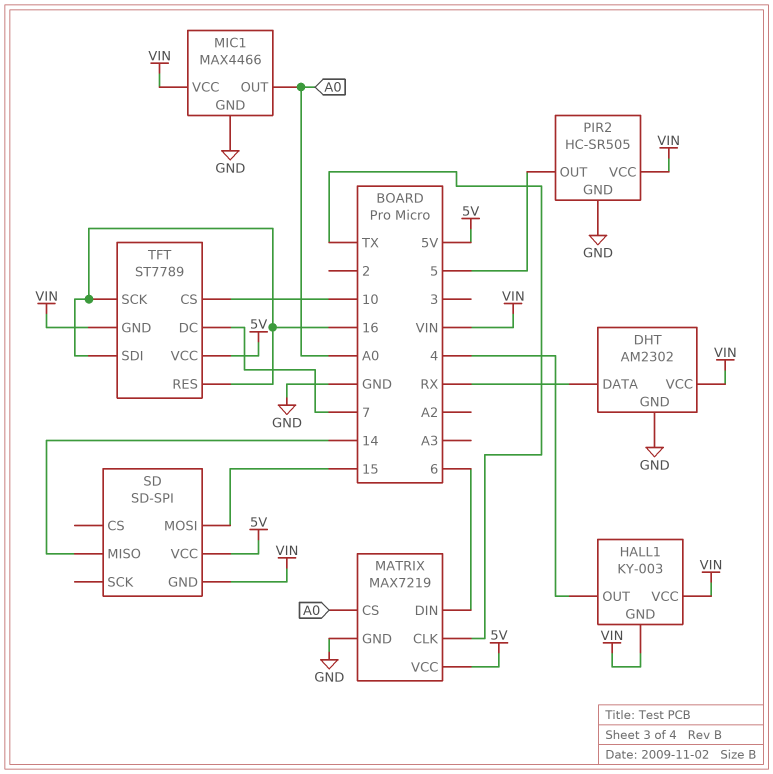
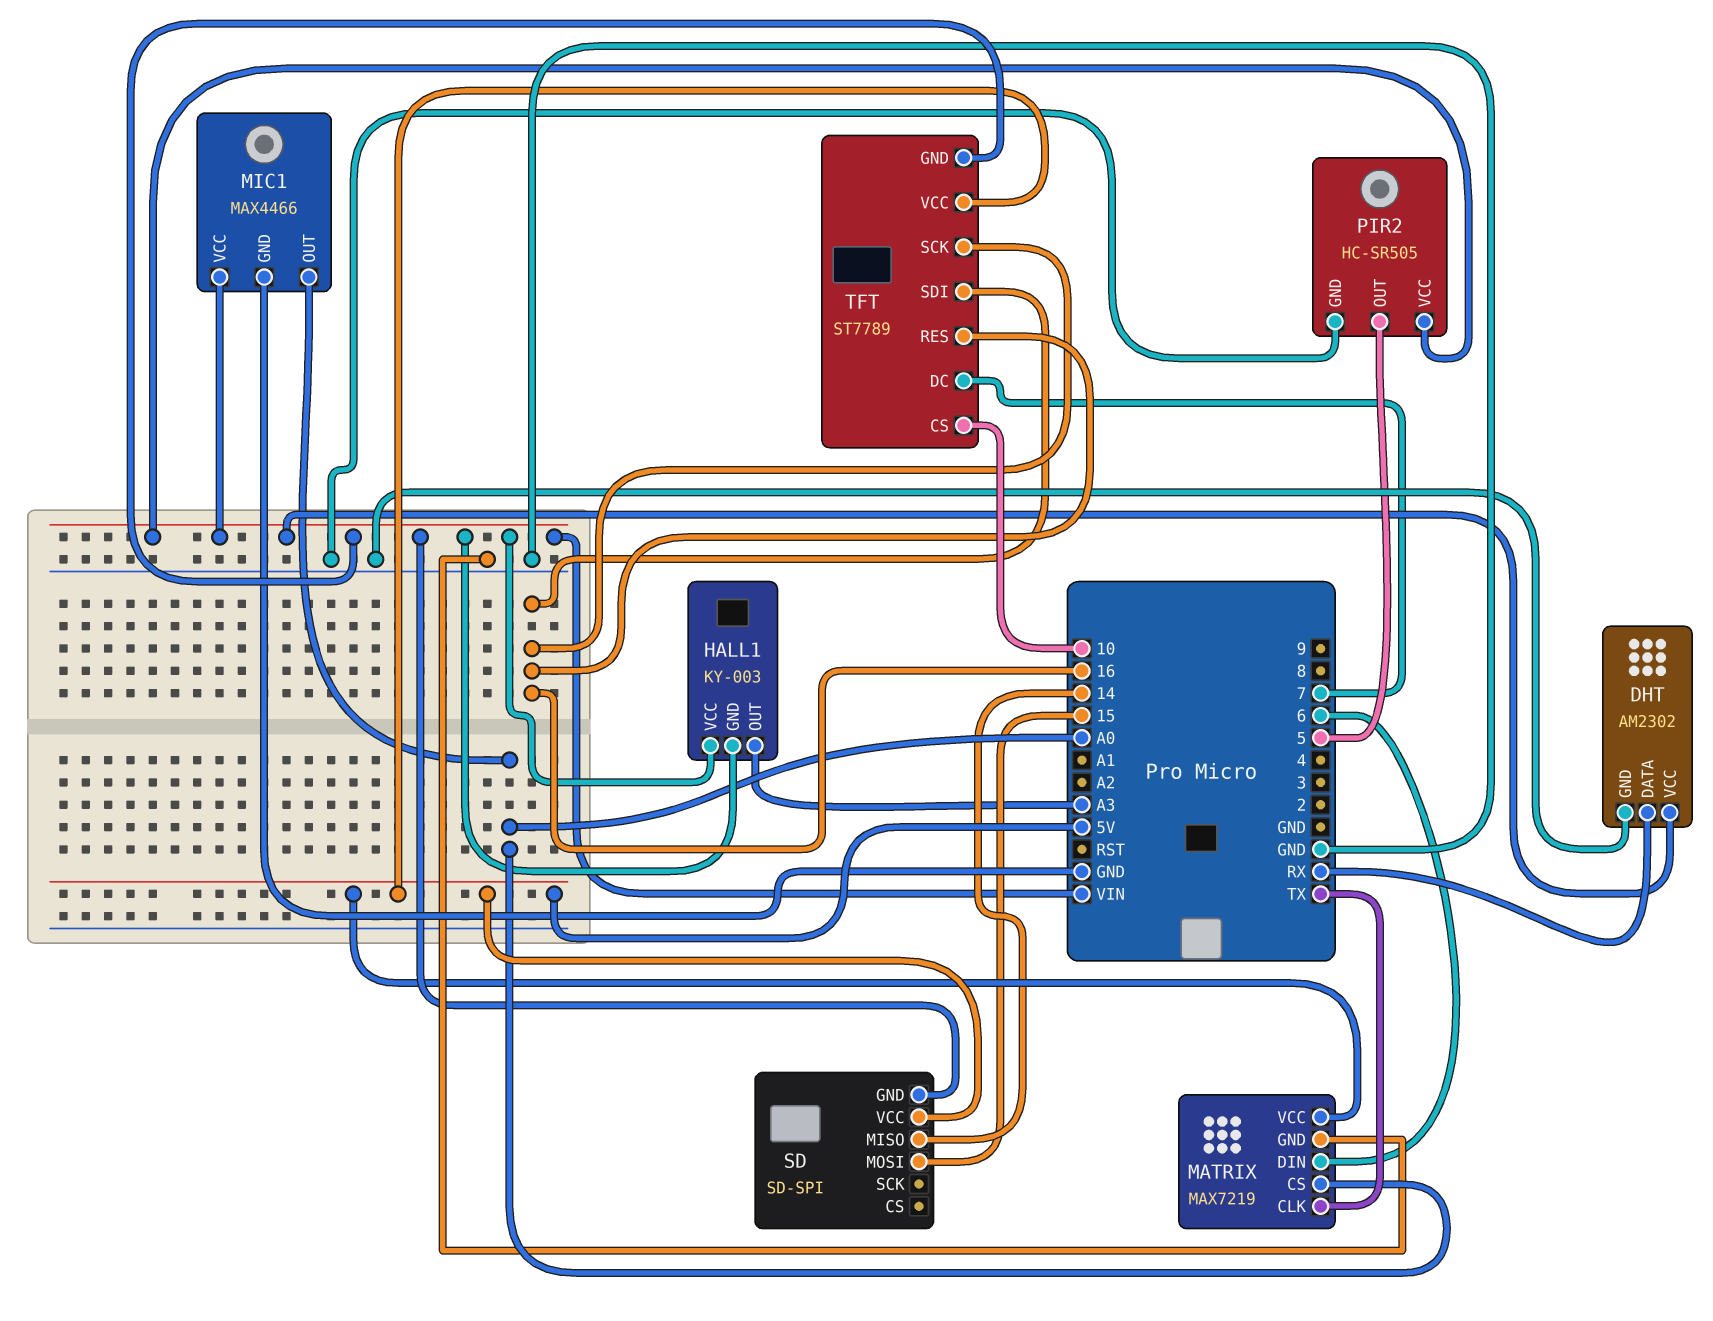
HALL1 pin OUT: 4 -> A3

